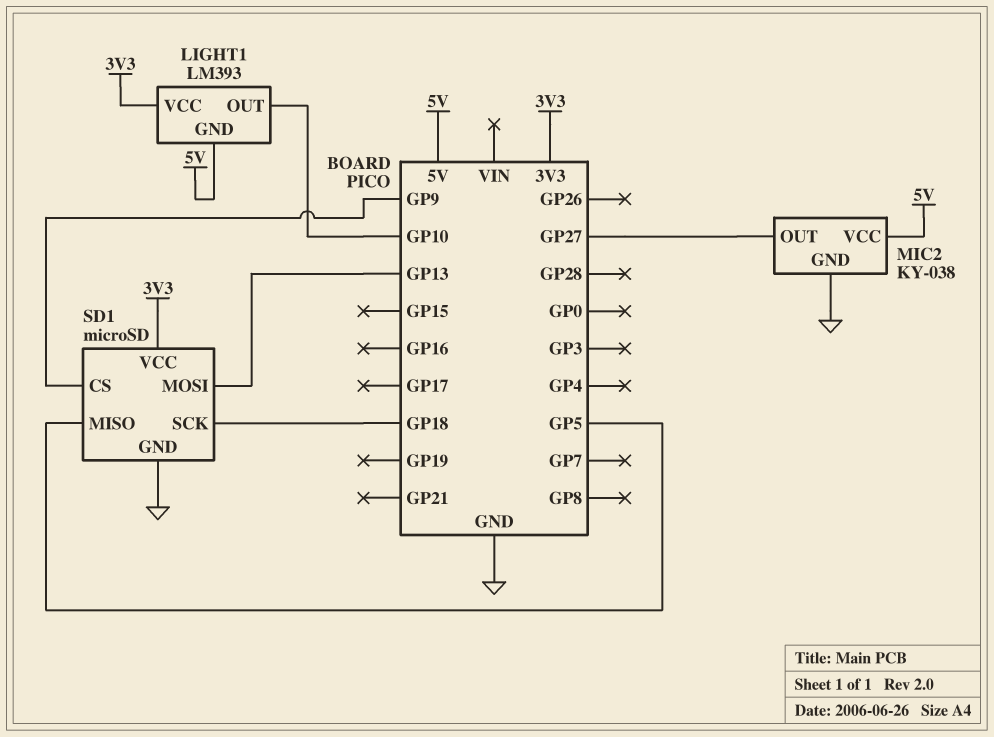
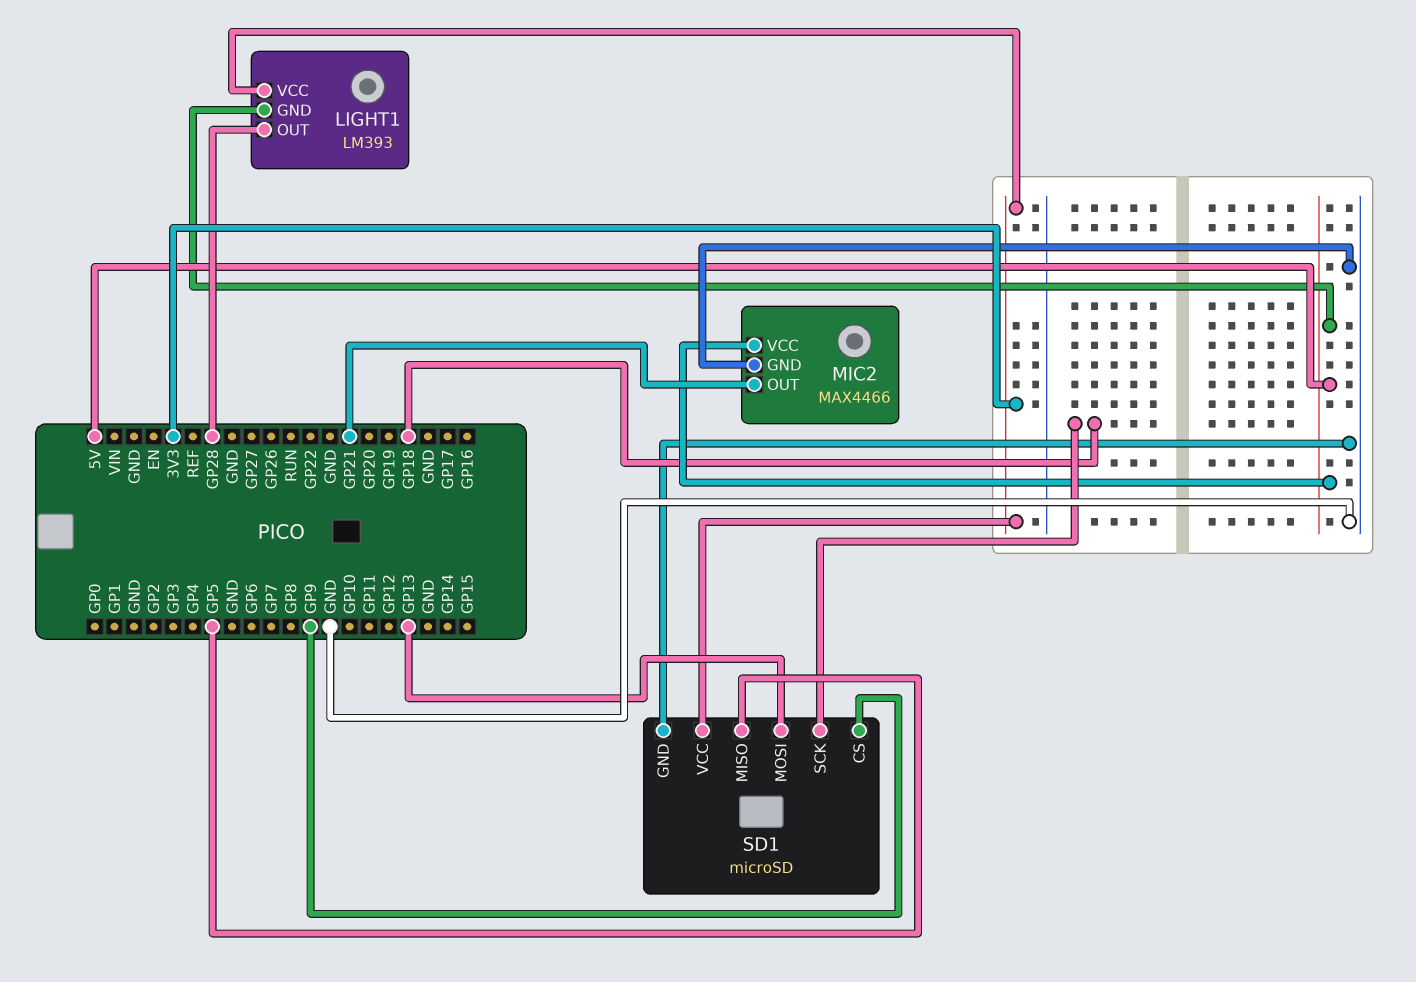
LIGHT1 pin OUT: GP10 -> GP28
MIC2: KY-038 -> MAX4466
MIC2 pin OUT: GP27 -> GP21

